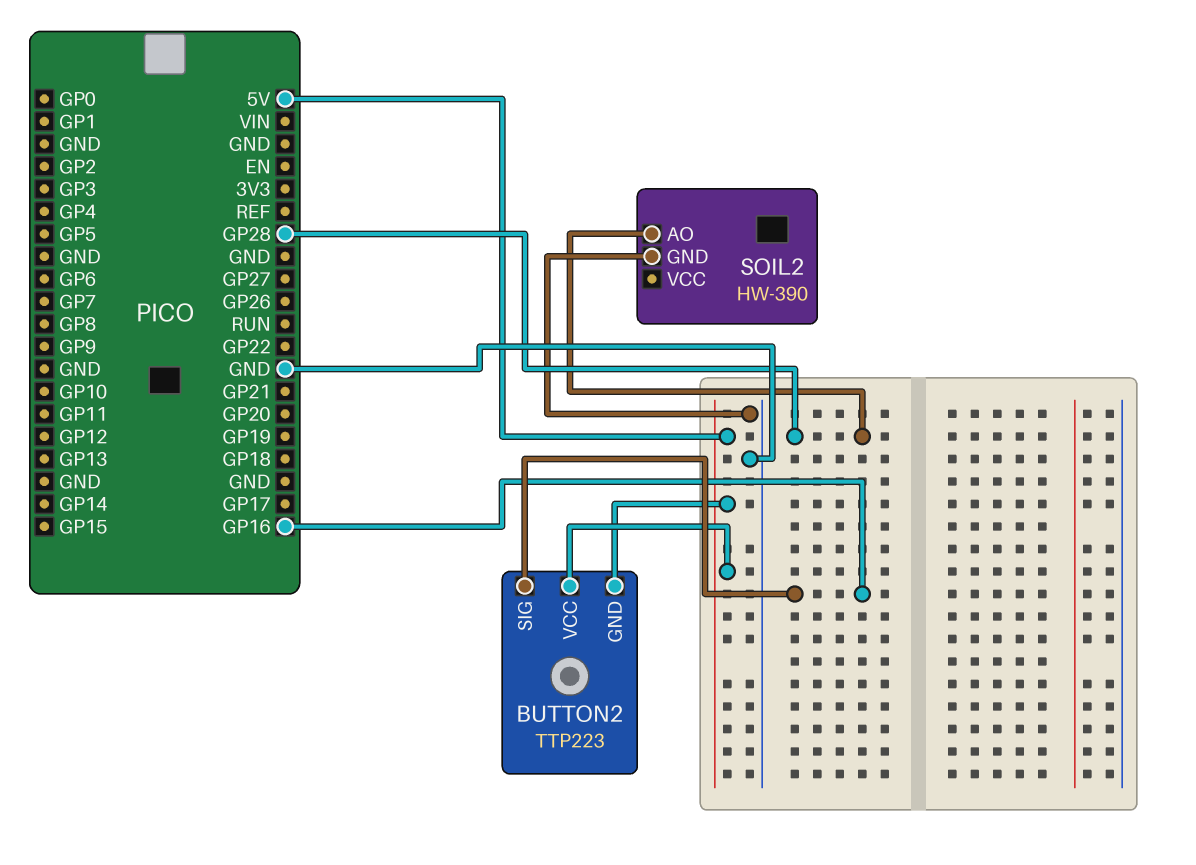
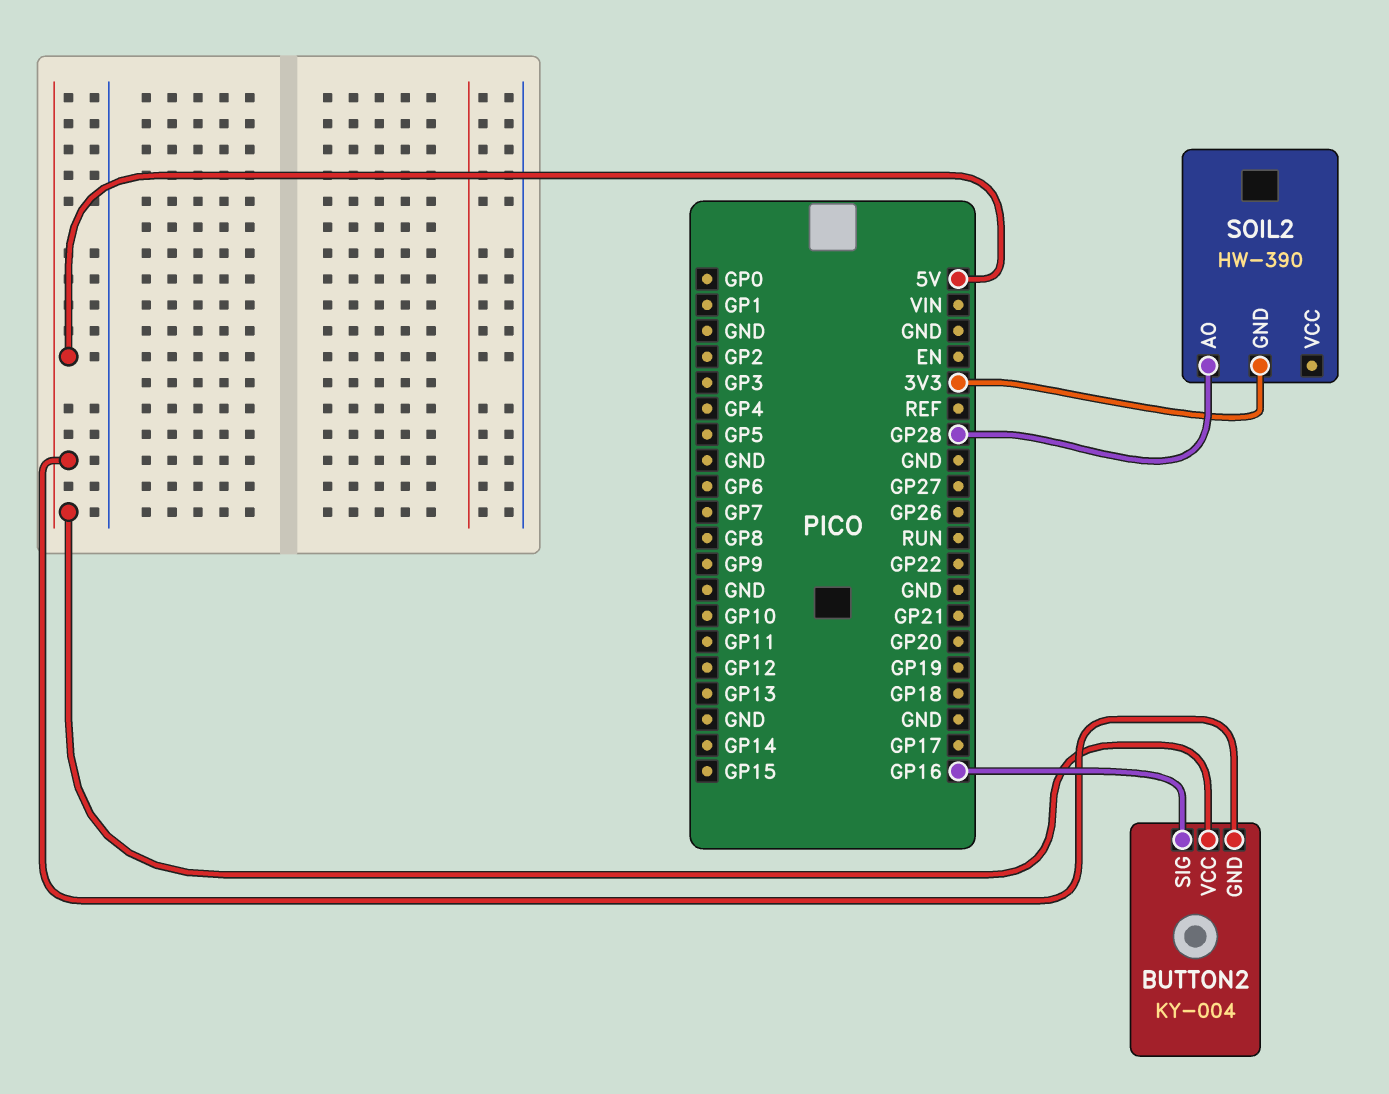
BUTTON2: TTP223 -> KY-004
SOIL2 pin GND: GND -> 3V3

